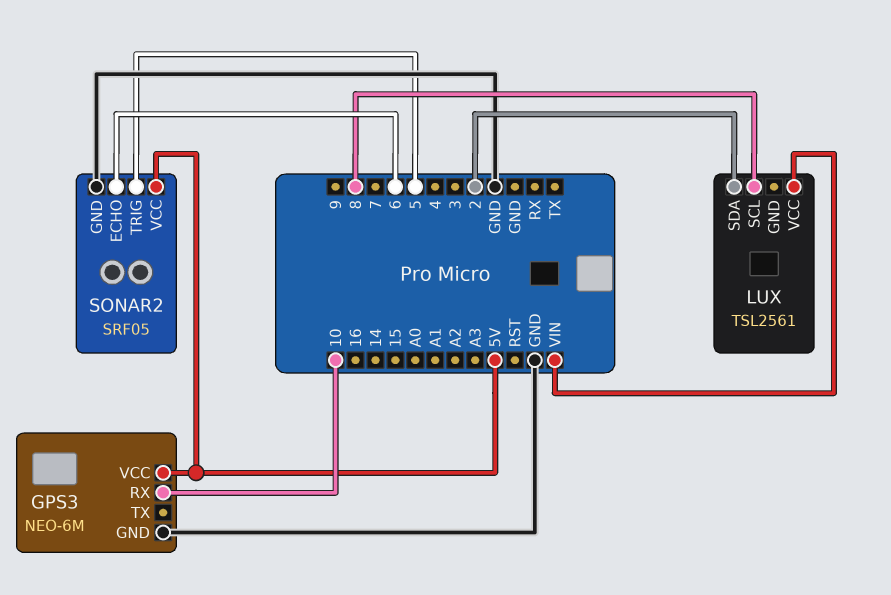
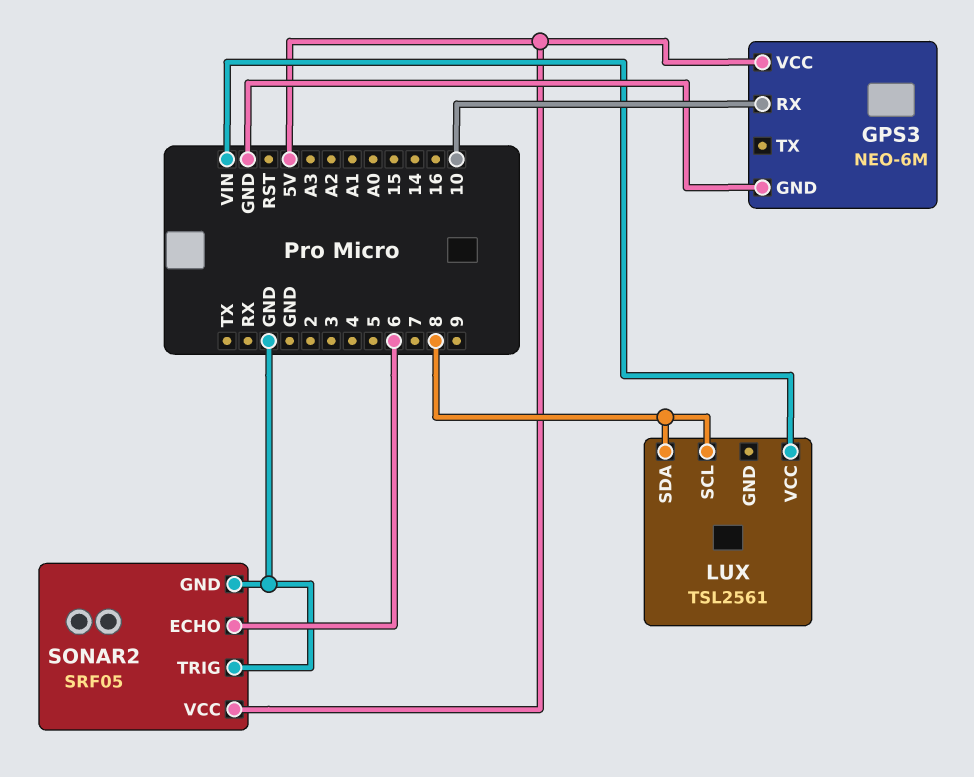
LUX pin SDA: 2 -> 8
SONAR2 pin TRIG: 5 -> GND

